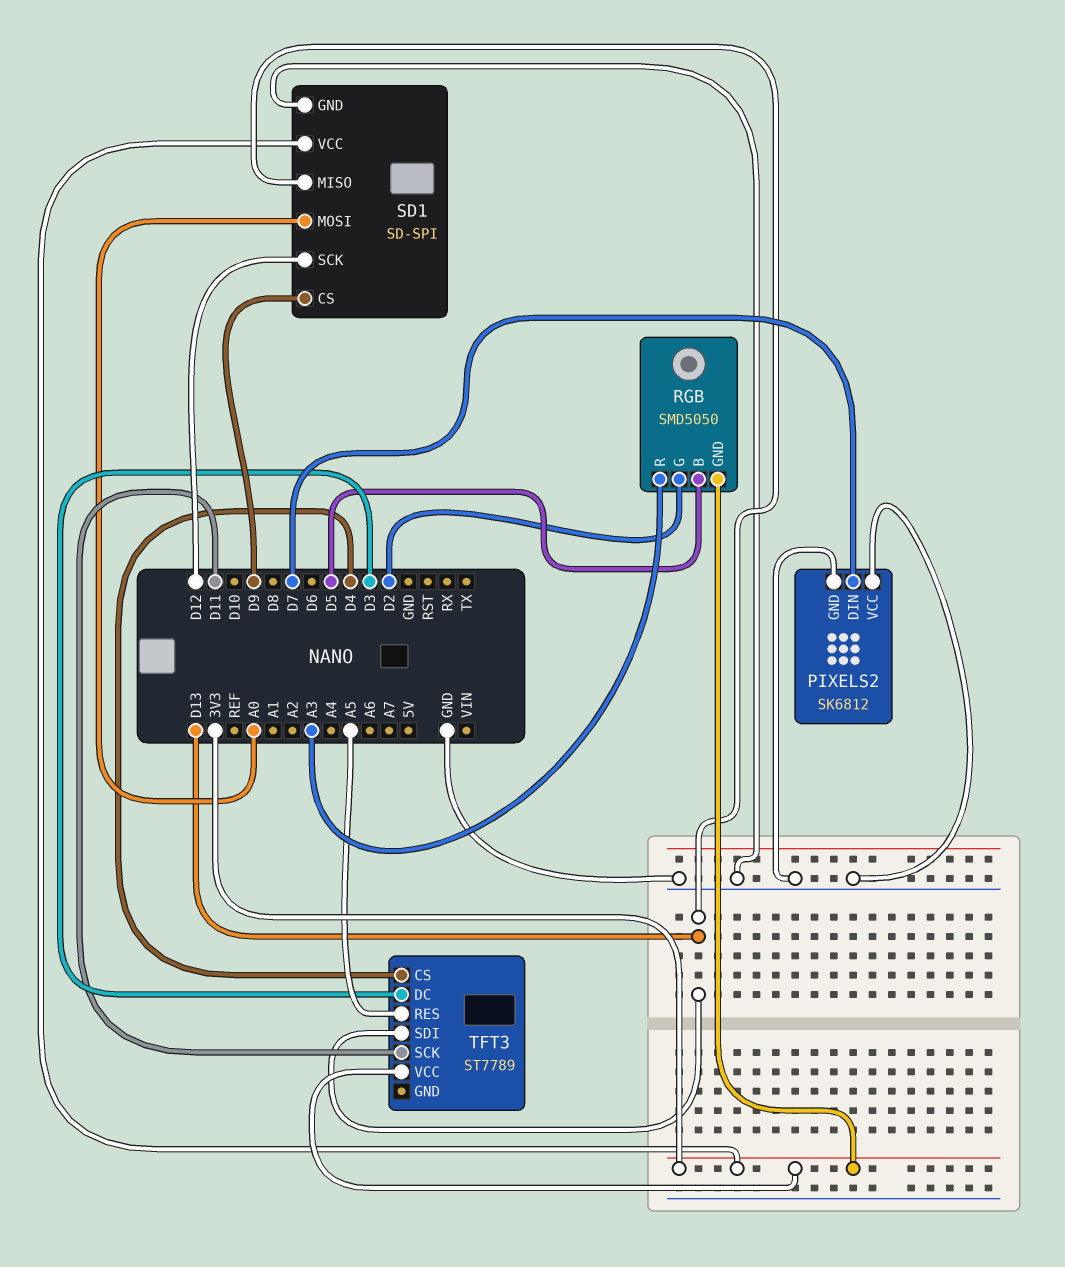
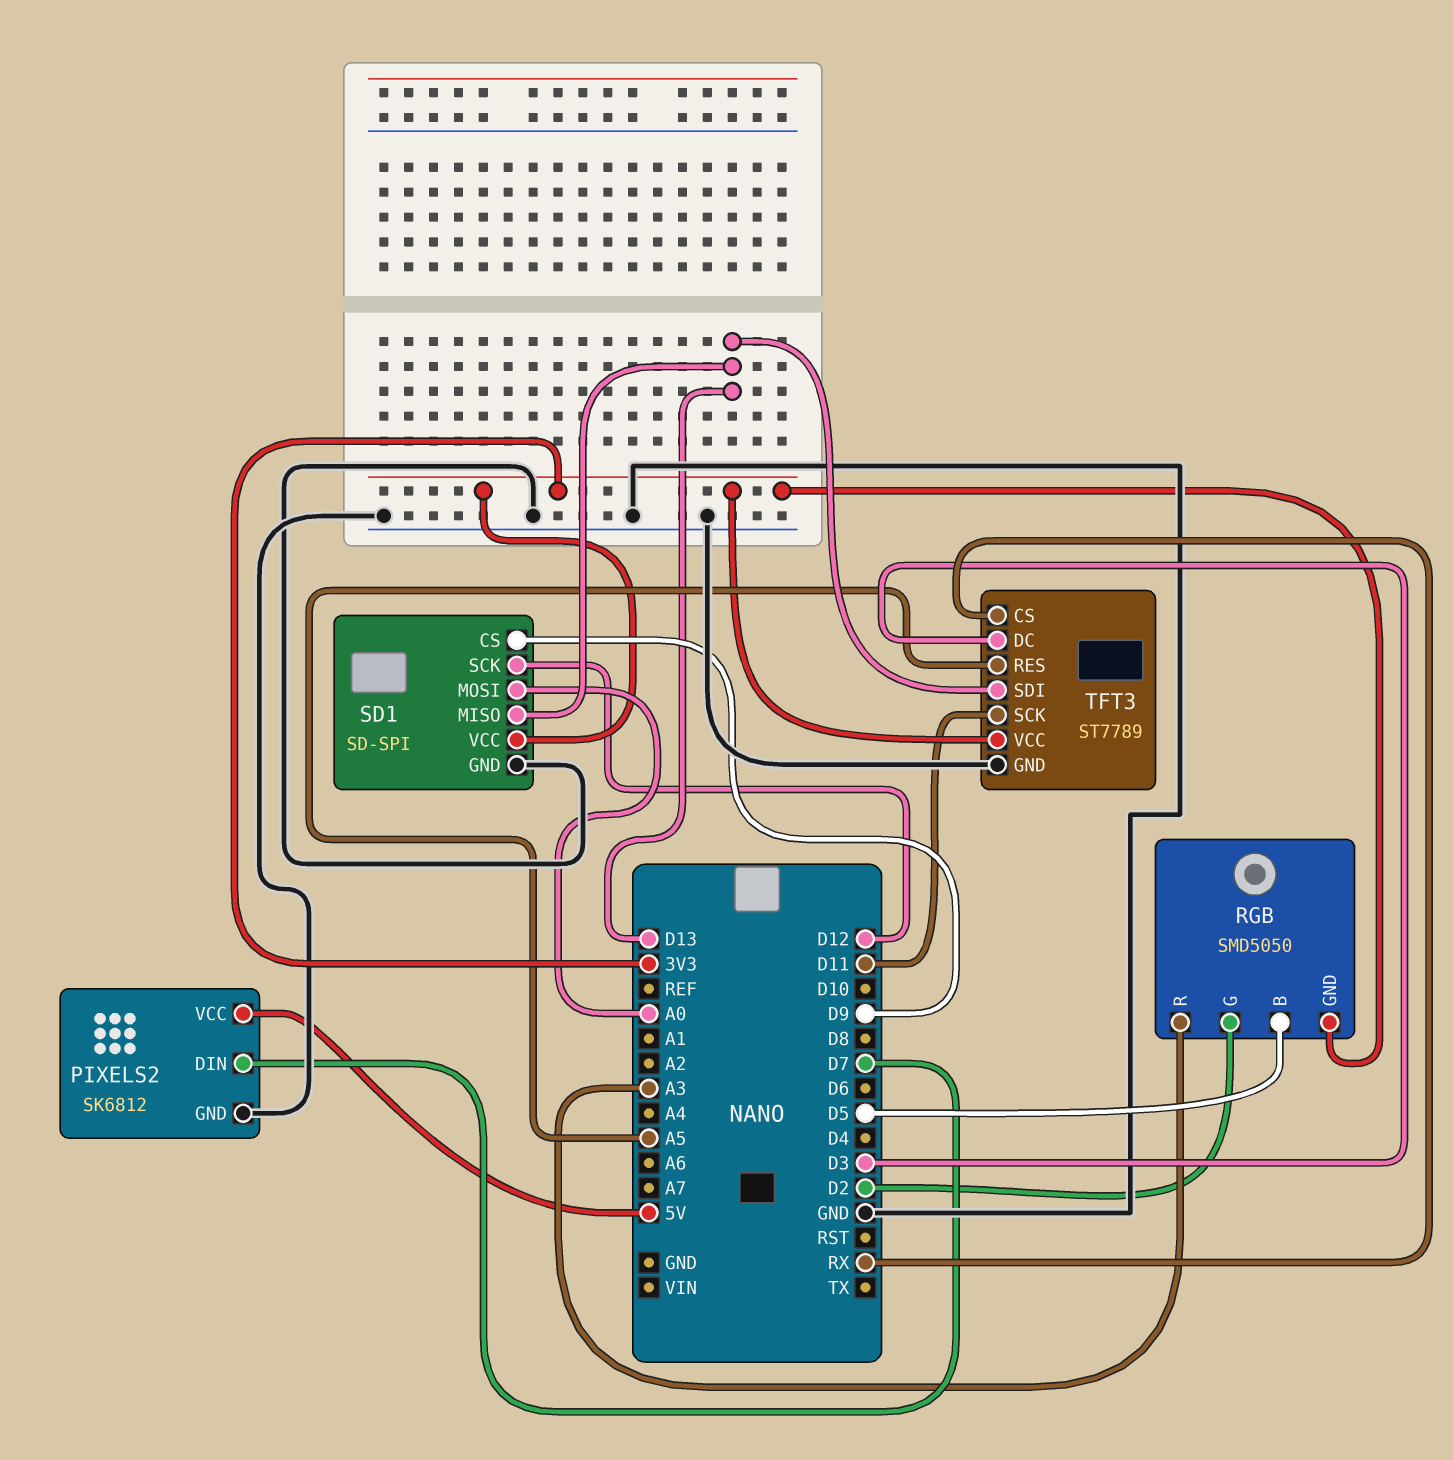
PIXELS2 pin VCC: GND -> 5V
TFT3 pin CS: D4 -> RX
TFT3 pin GND: none -> GND

